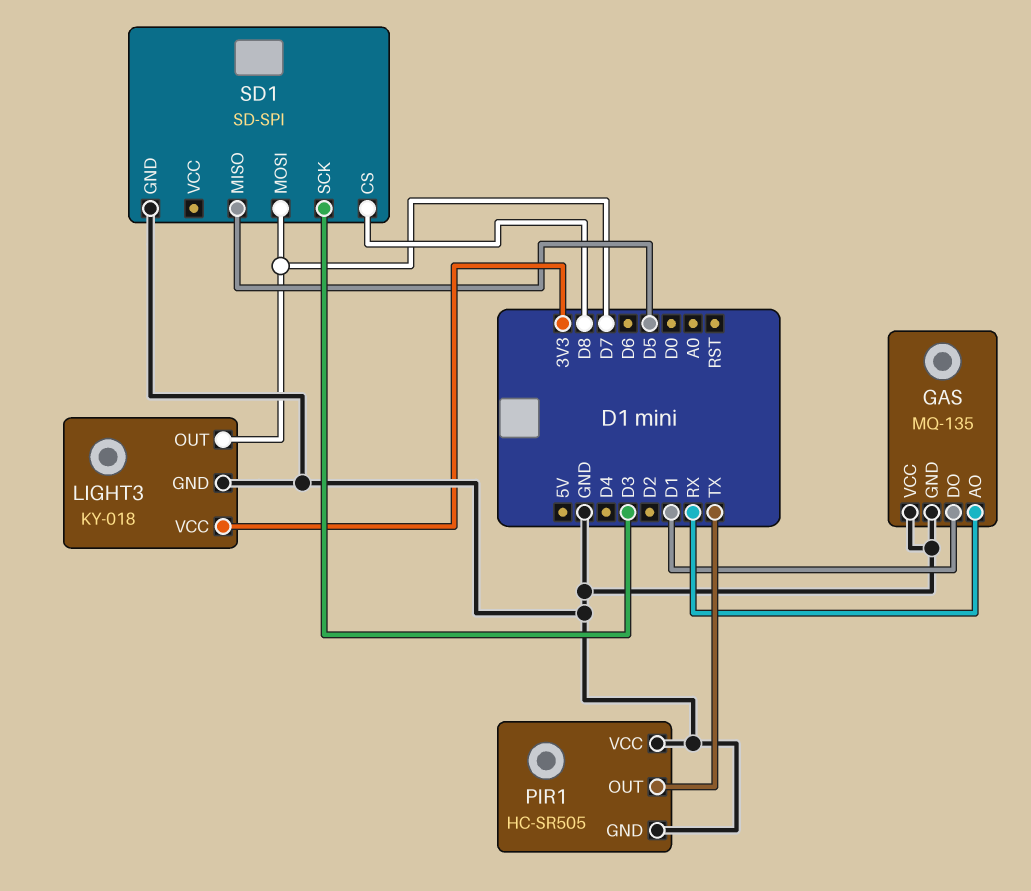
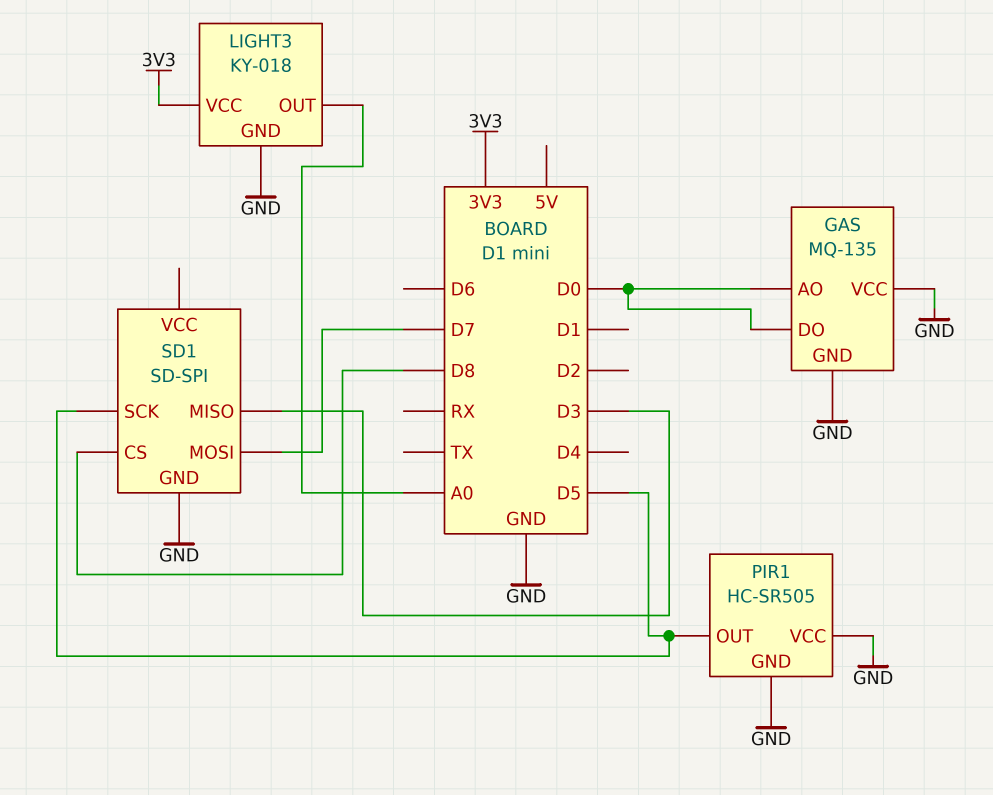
GAS pin AO: RX -> D0
GAS pin DO: D1 -> D0
LIGHT3 pin OUT: D7 -> A0
PIR1 pin OUT: TX -> D5
SD1 pin MISO: D5 -> D3
SD1 pin SCK: D3 -> D5

